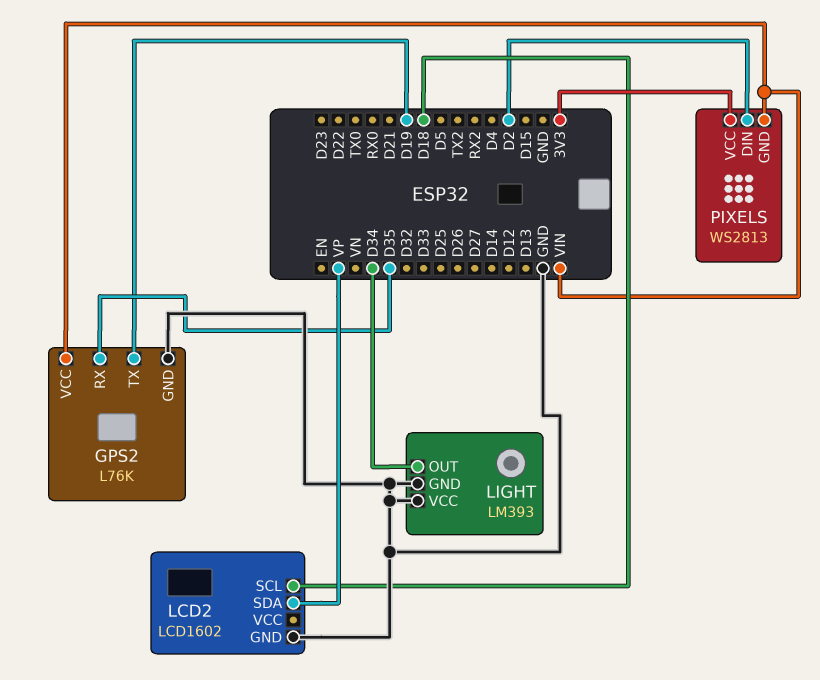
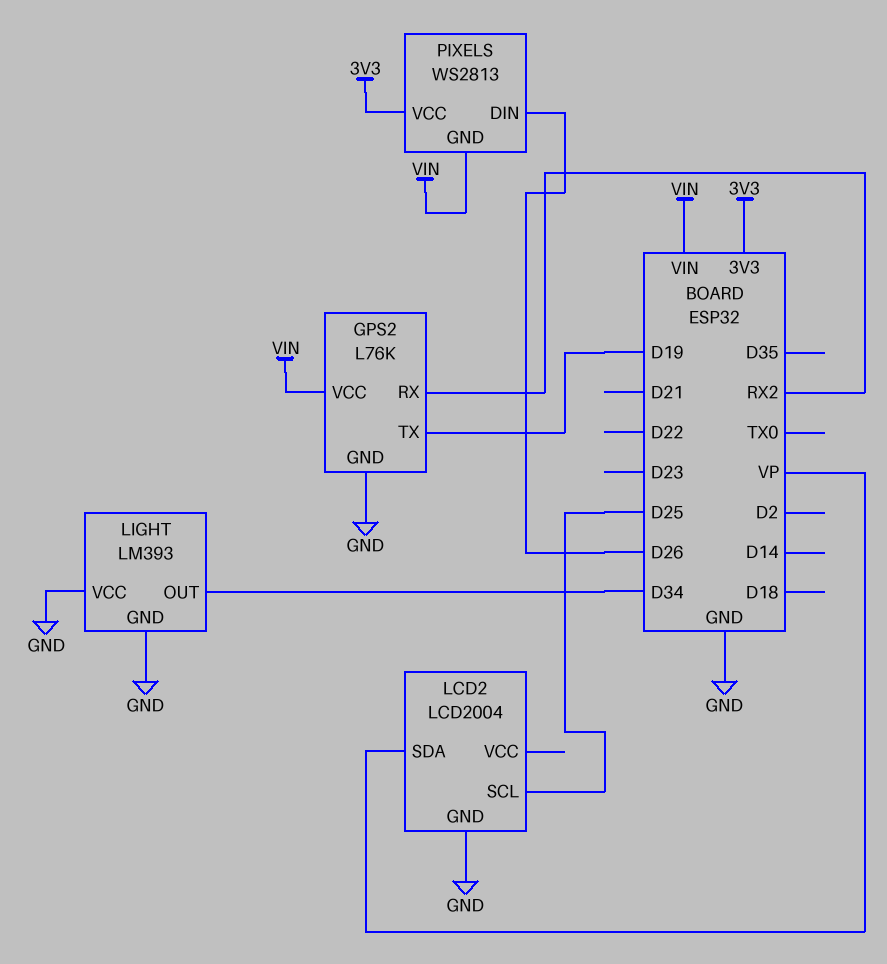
GPS2 pin RX: D35 -> RX2
LCD2: LCD1602 -> LCD2004
LCD2 pin SCL: D18 -> D25
PIXELS pin DIN: D2 -> D26

